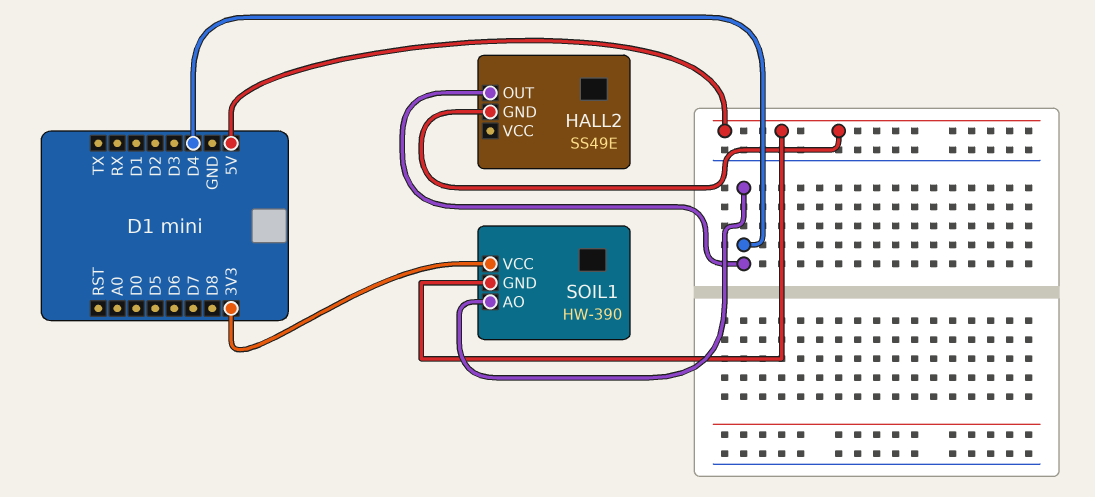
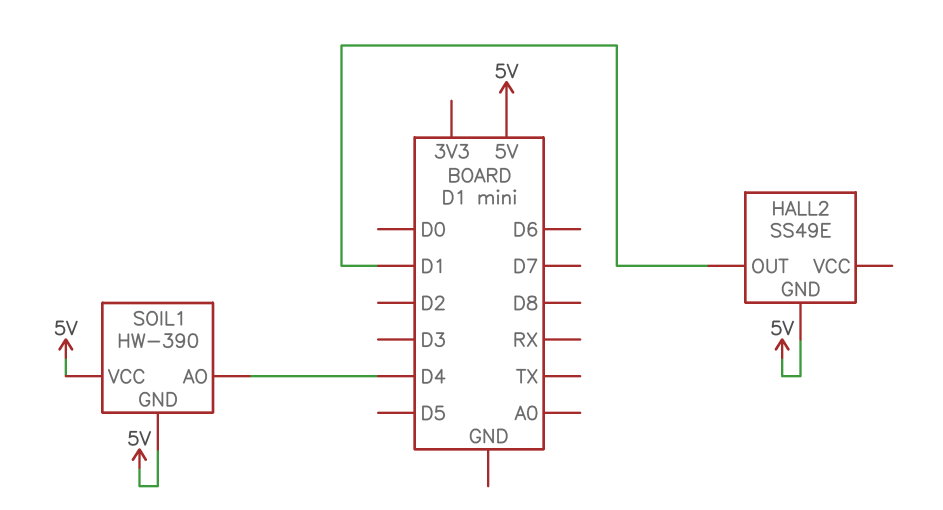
HALL2 pin OUT: D4 -> D1
SOIL1 pin VCC: 3V3 -> 5V

